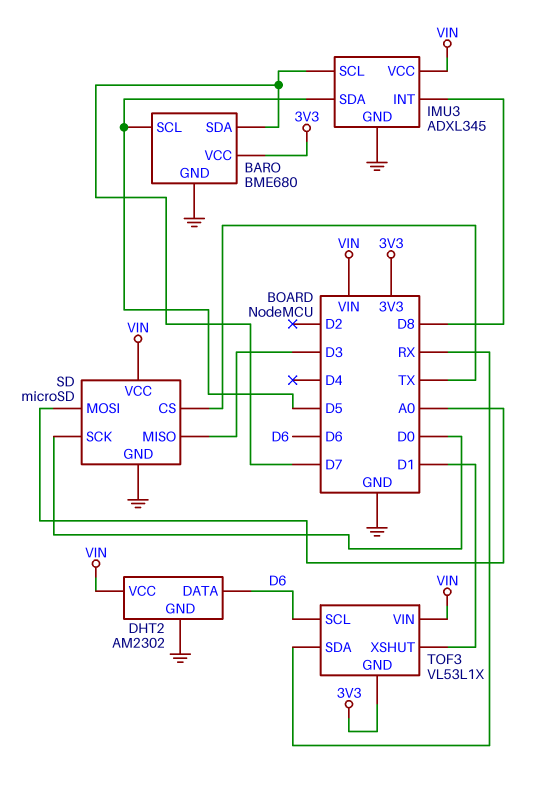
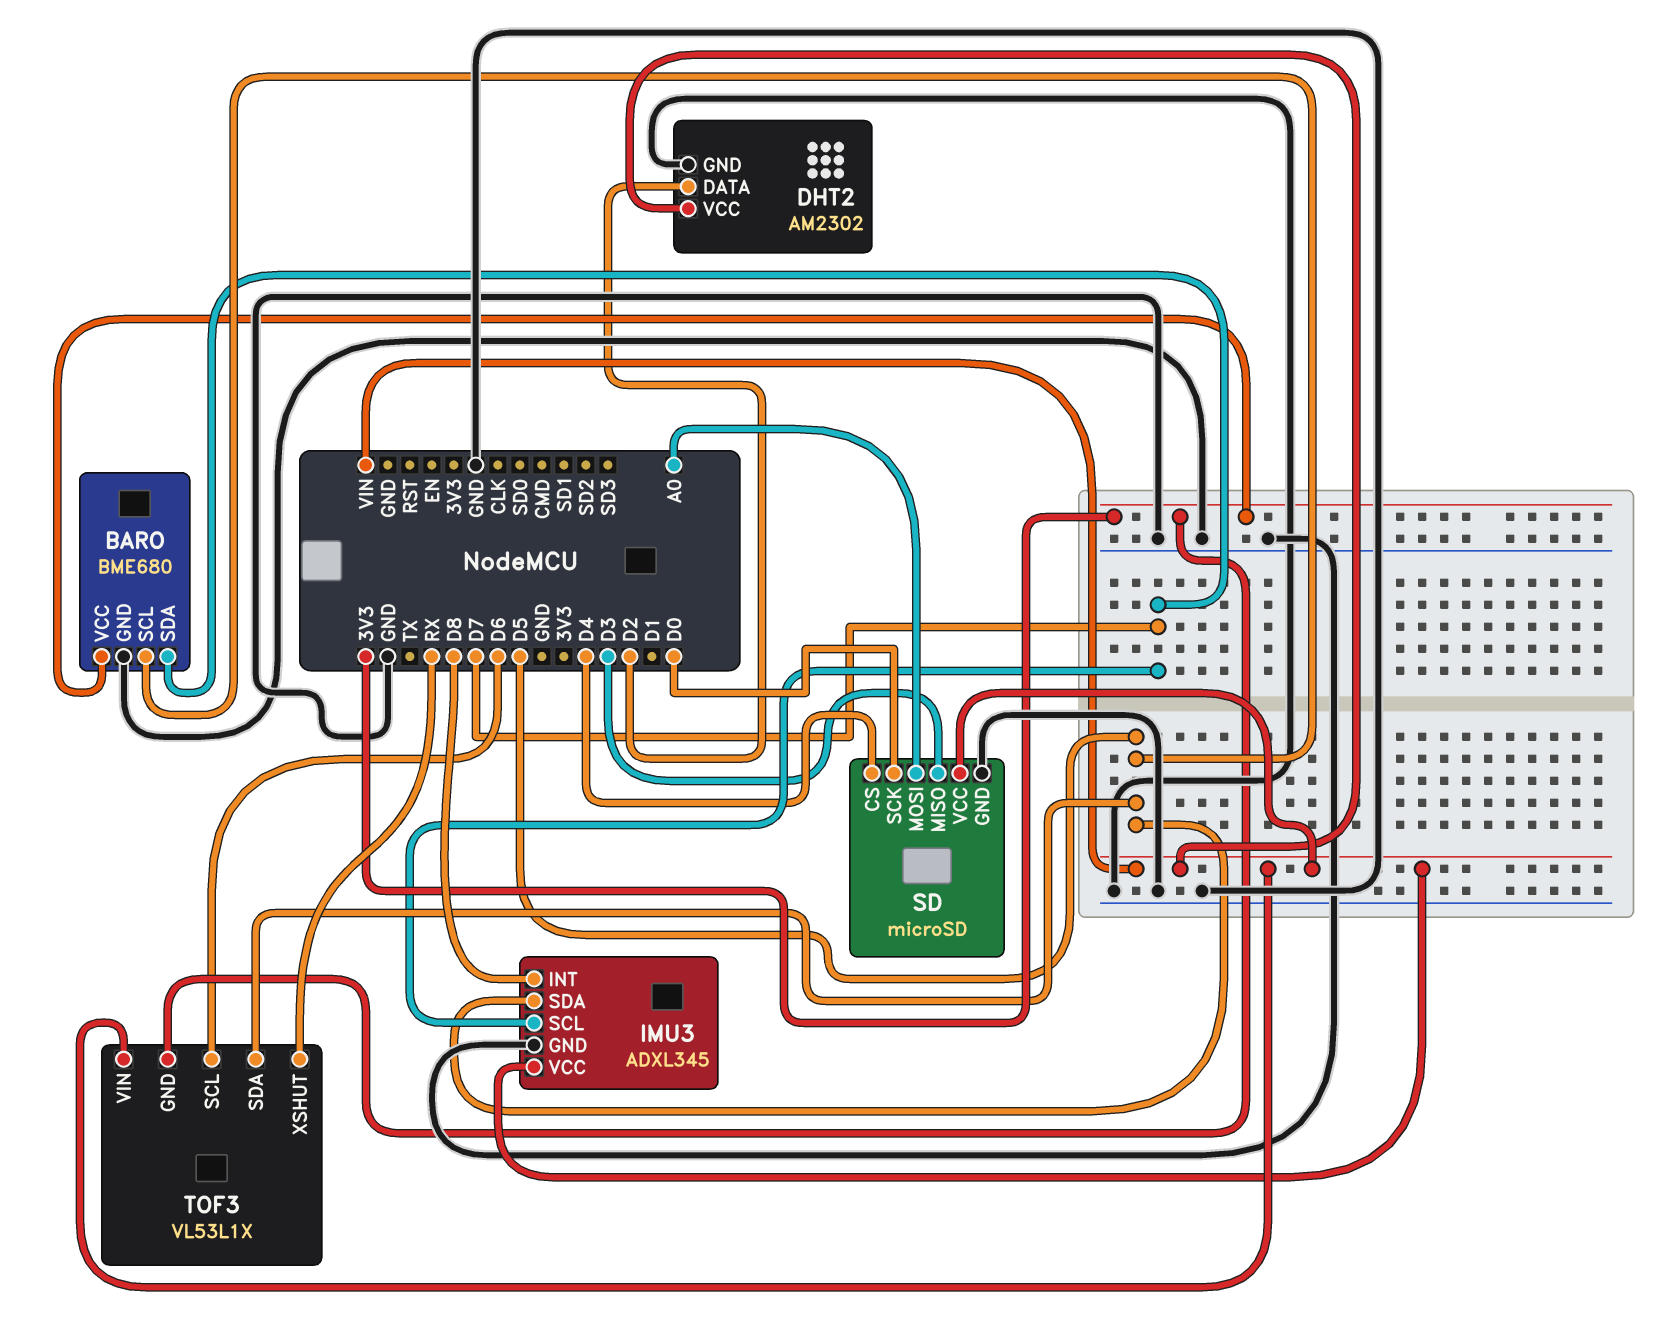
DHT2 pin DATA: D6 -> D2
SD pin CS: TX -> D4
TOF3 pin SDA: RX -> D5
TOF3 pin XSHUT: D1 -> RX

